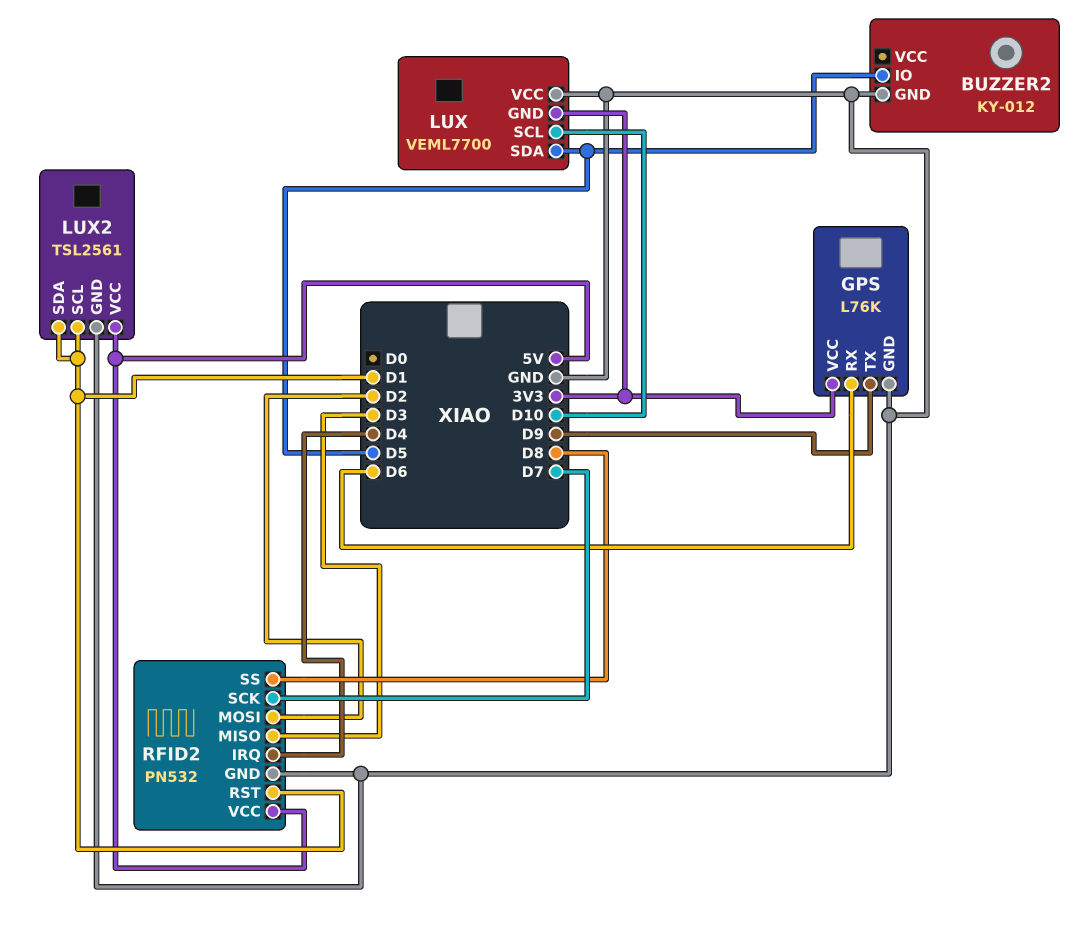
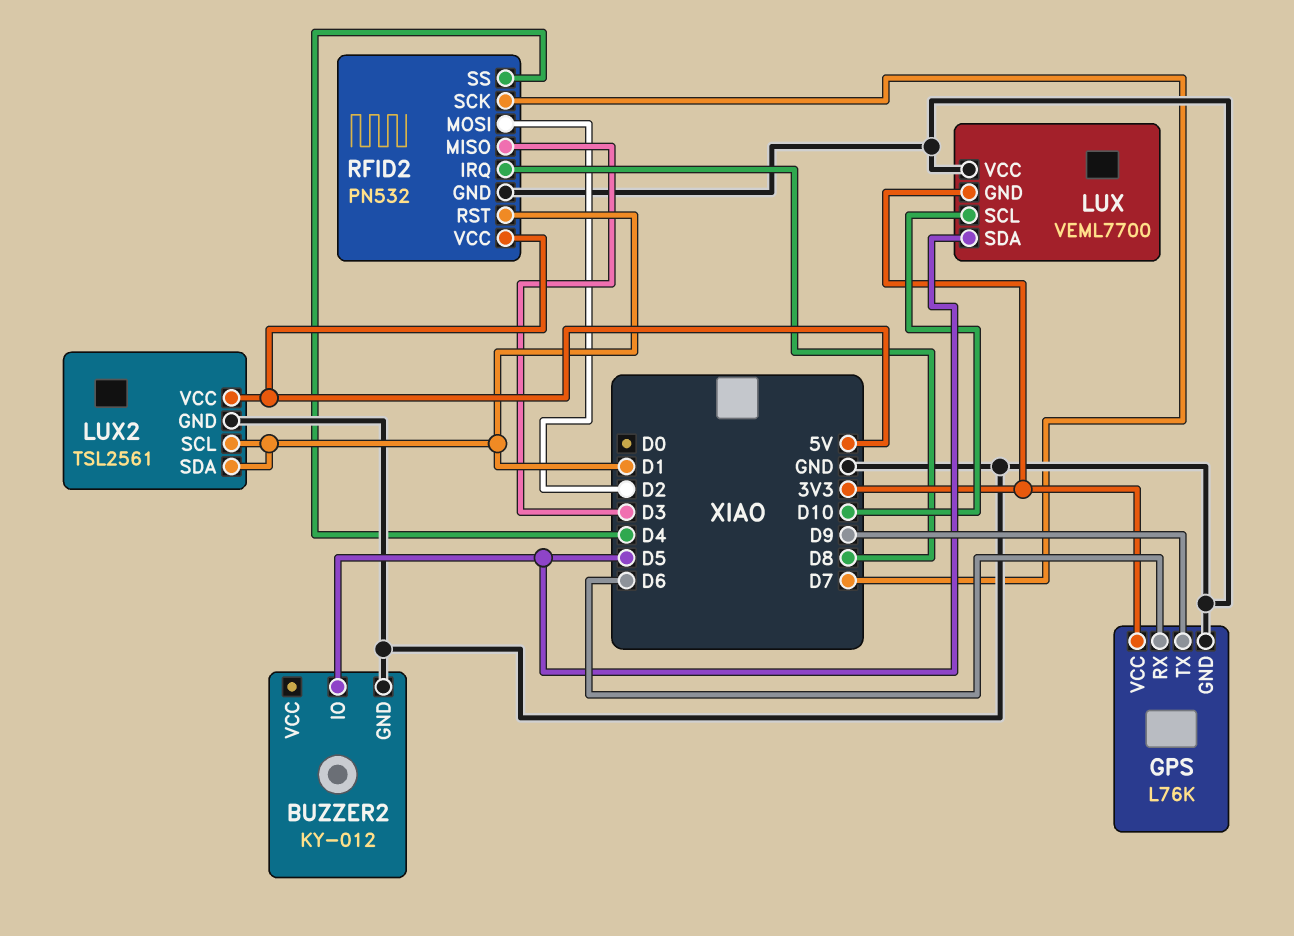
RFID2 pin IRQ: D4 -> D8
RFID2 pin SS: D8 -> D4

